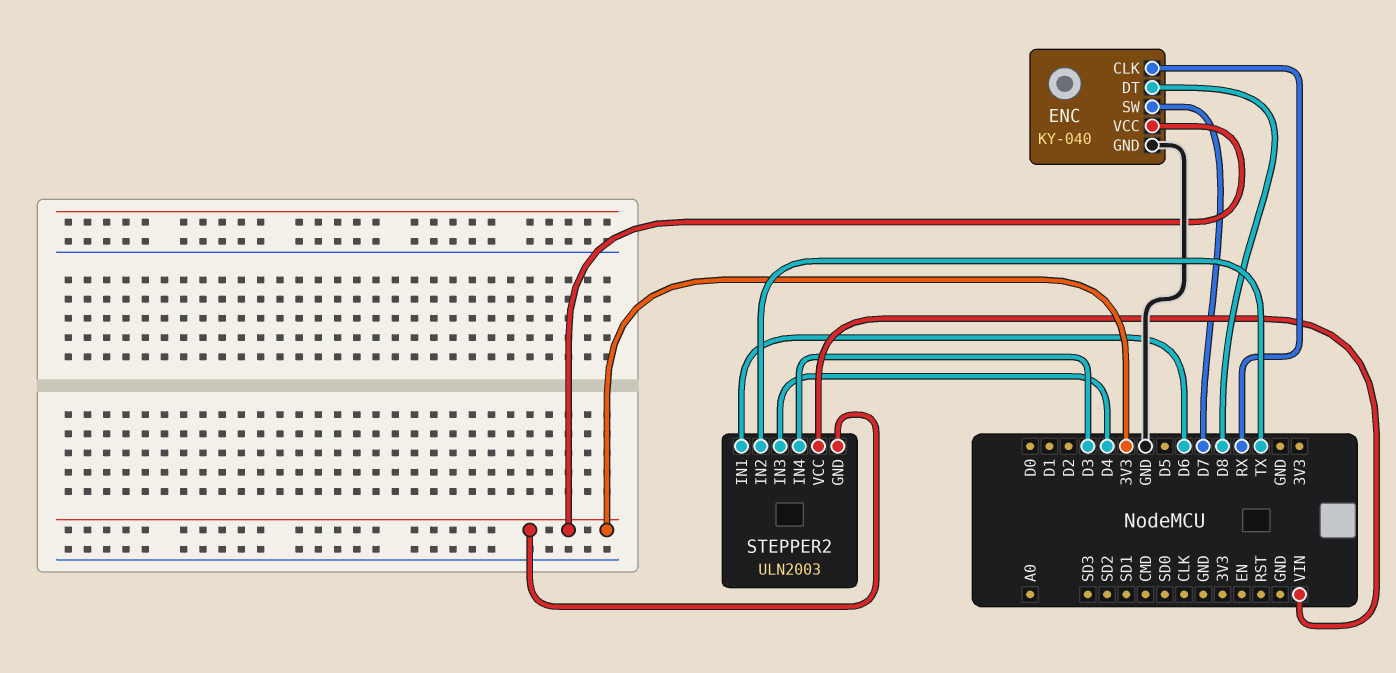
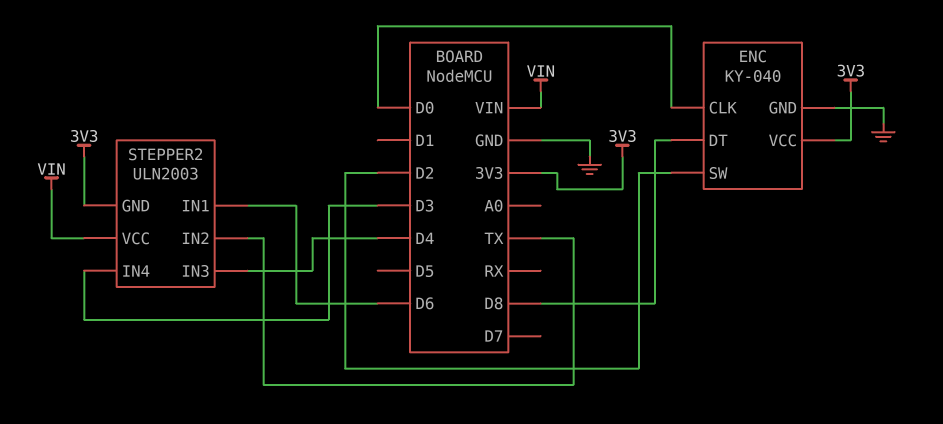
ENC pin CLK: RX -> D0
ENC pin SW: D7 -> D2

